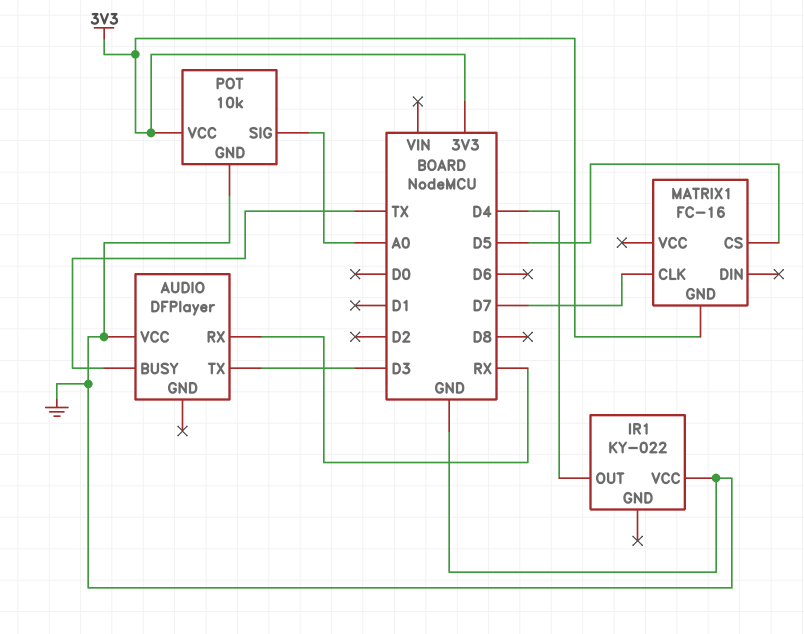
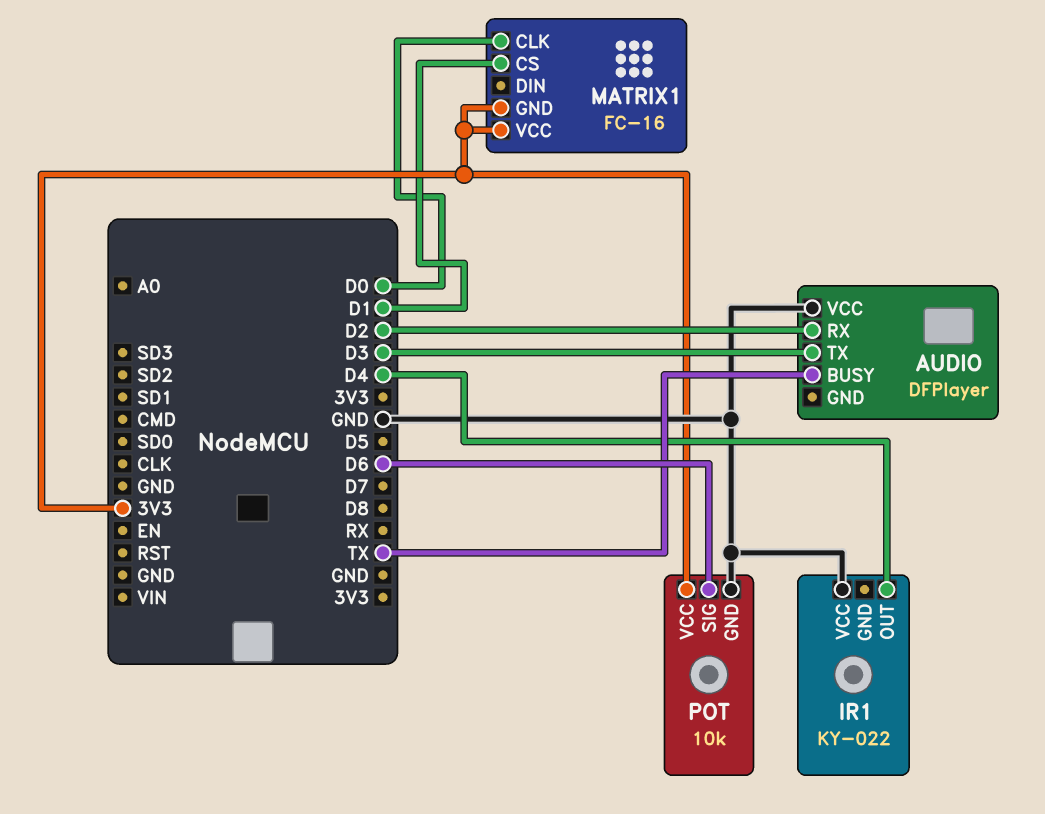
AUDIO pin RX: RX -> D2
MATRIX1 pin CLK: D7 -> D0
MATRIX1 pin CS: D5 -> D1
MATRIX1 pin VCC: none -> 3V3
POT pin SIG: A0 -> D6

